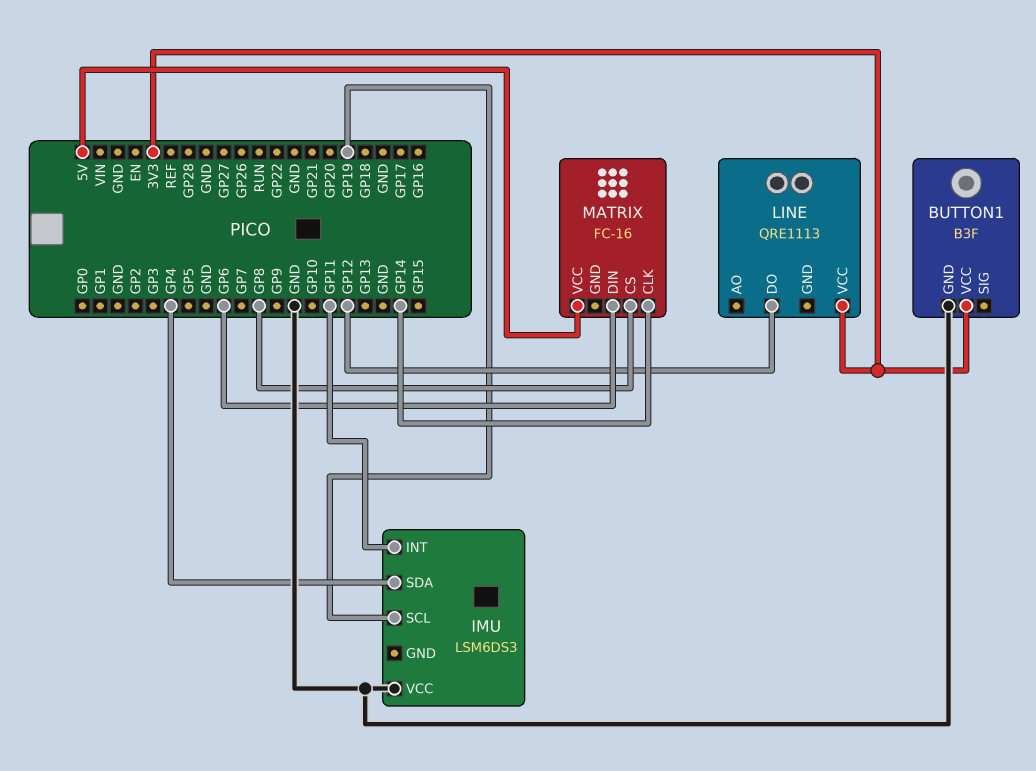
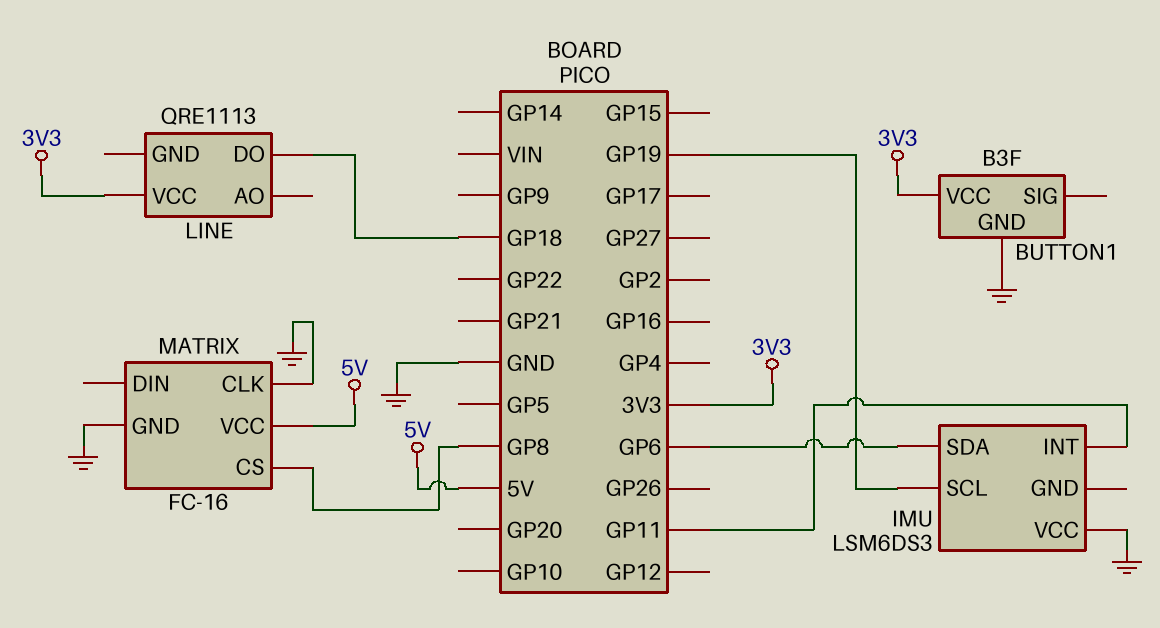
IMU pin SDA: GP4 -> GP6
LINE pin DO: GP12 -> GP18
MATRIX pin CLK: GP14 -> GND
MATRIX pin DIN: GP6 -> none
MATRIX pin GND: none -> GND

